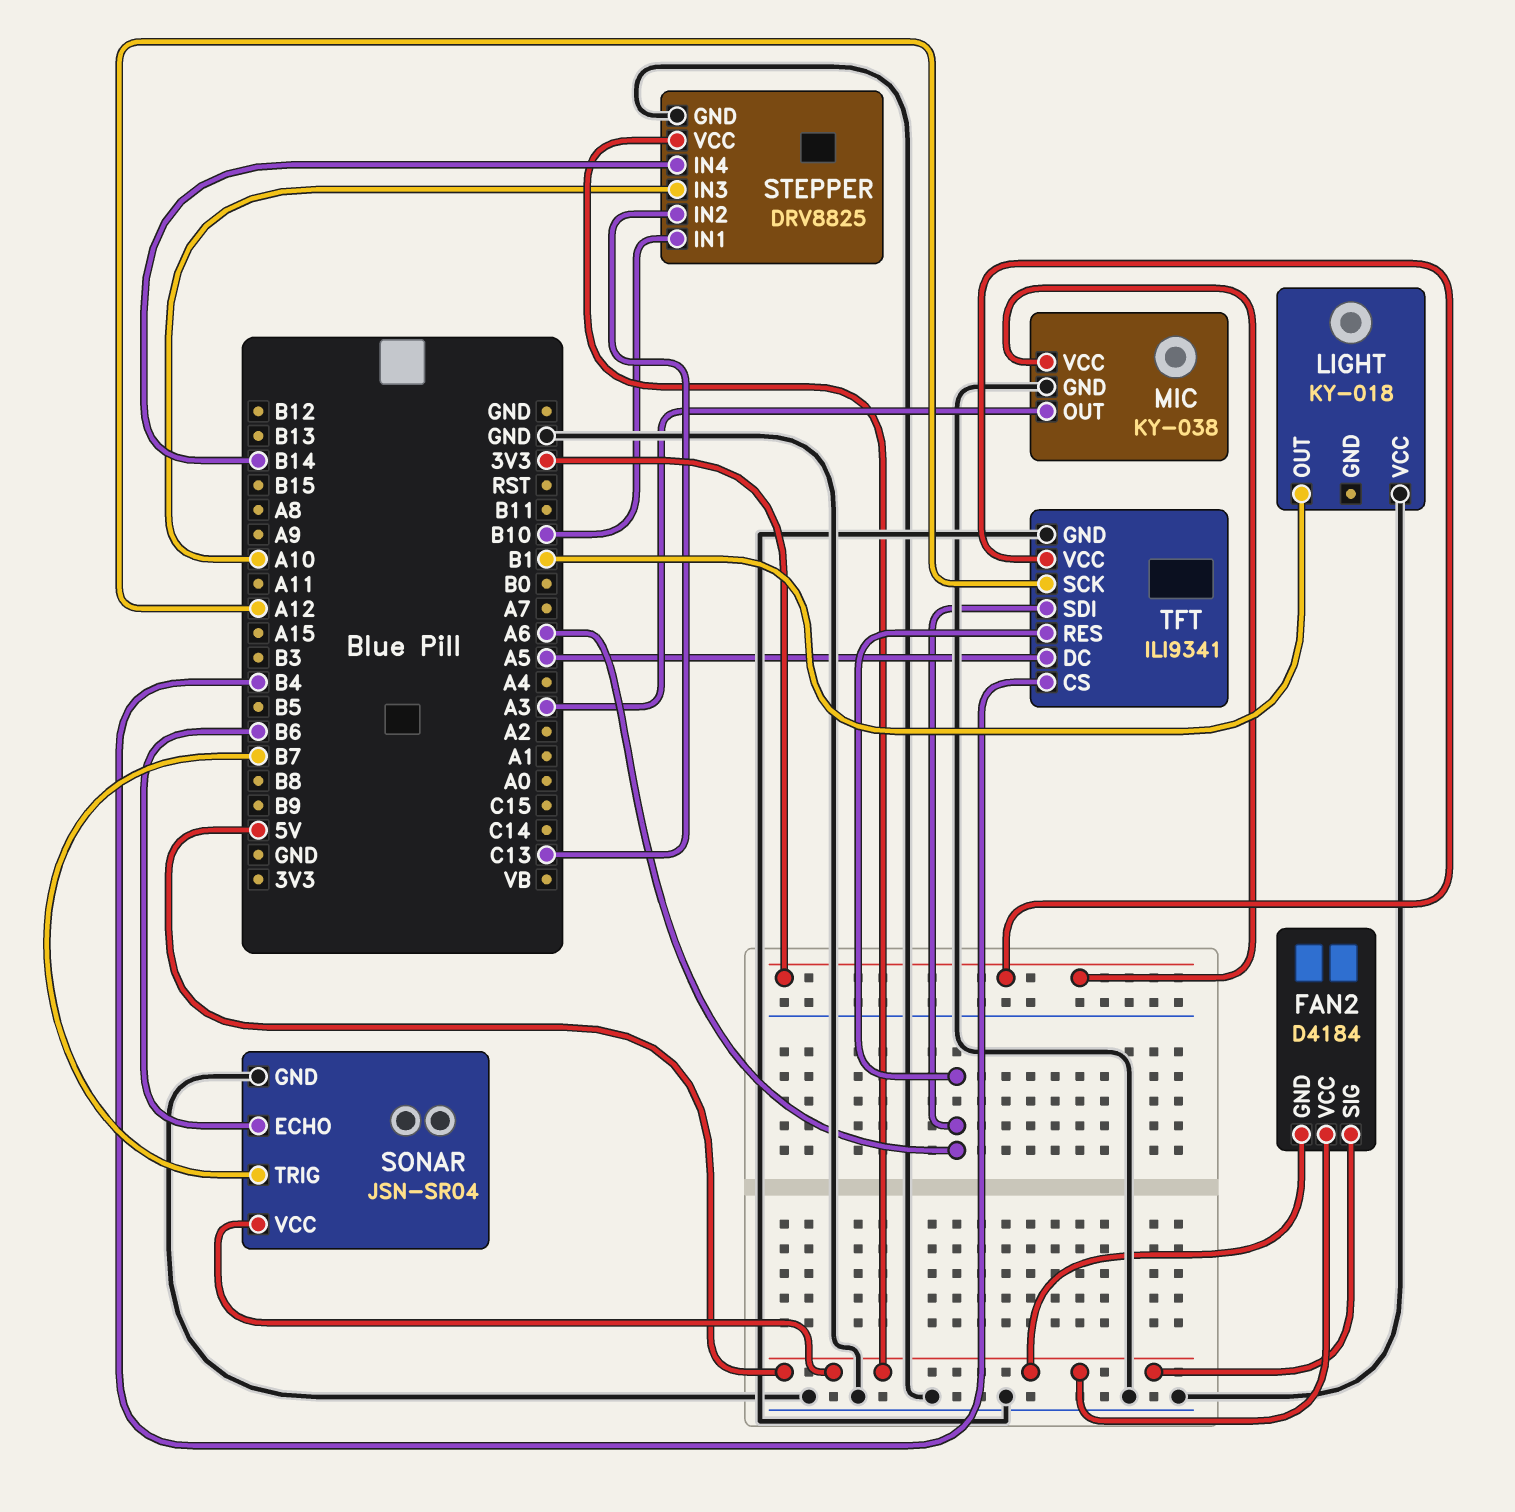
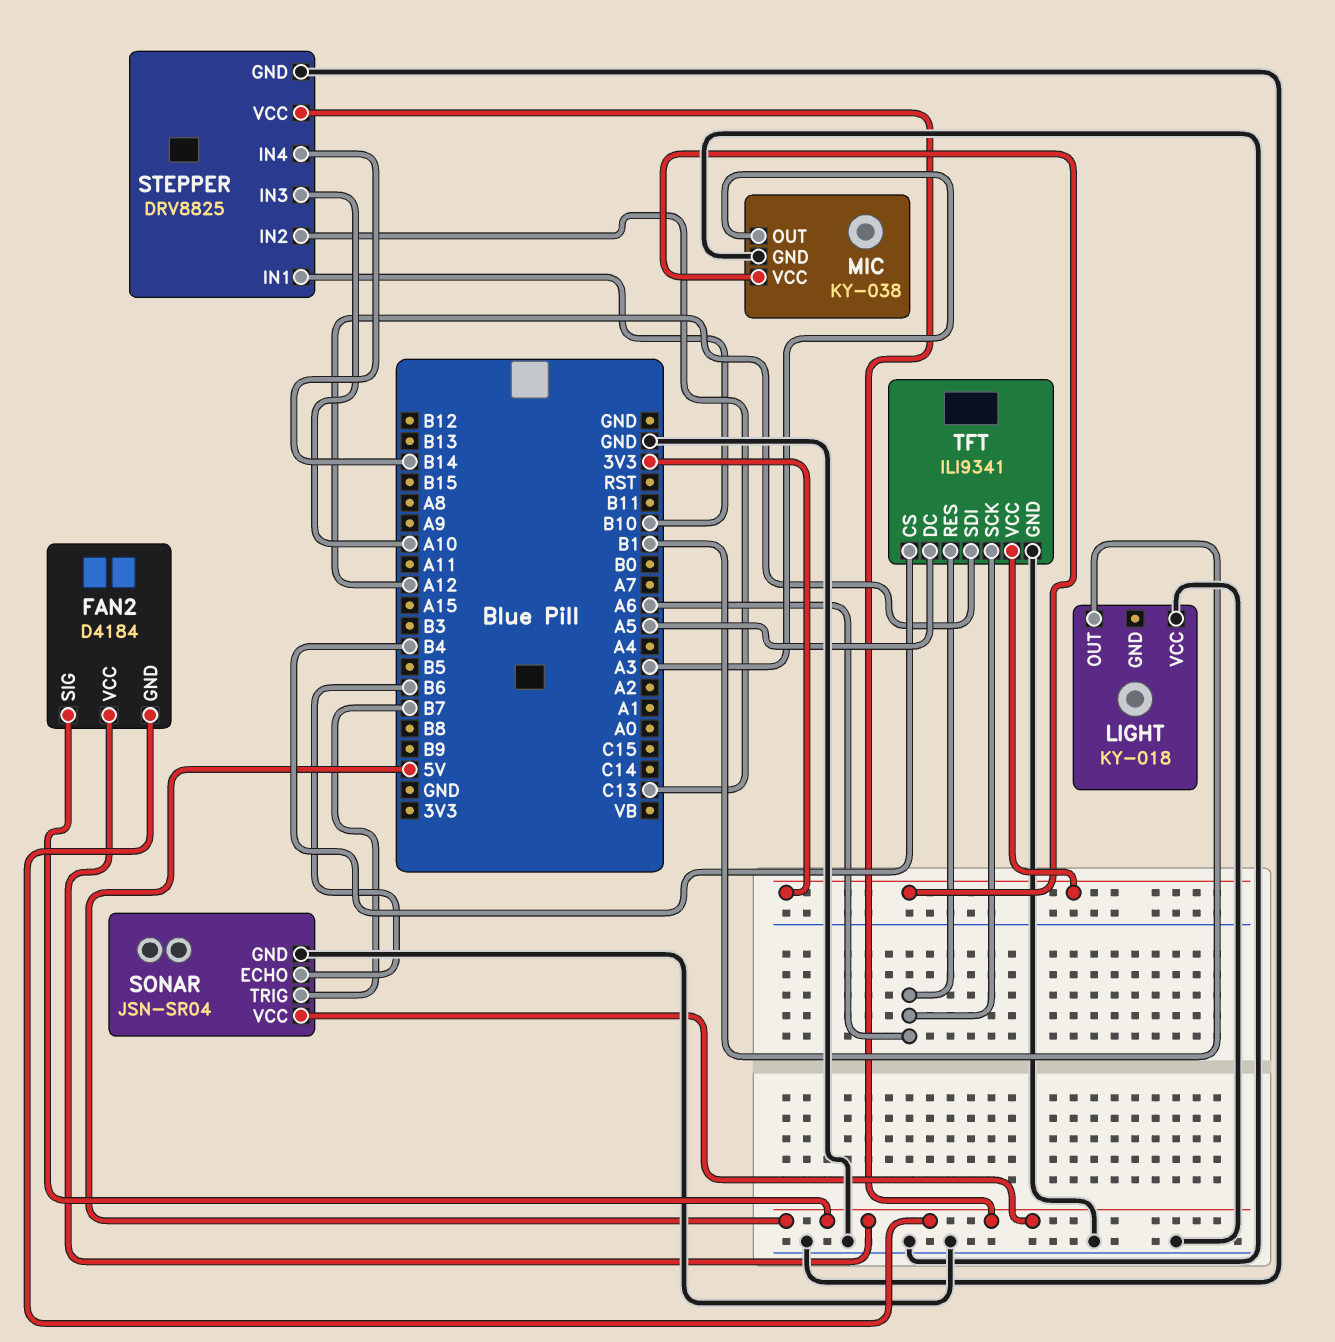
TFT pin SCK: A12 -> A6
TFT pin SDI: A6 -> A12

